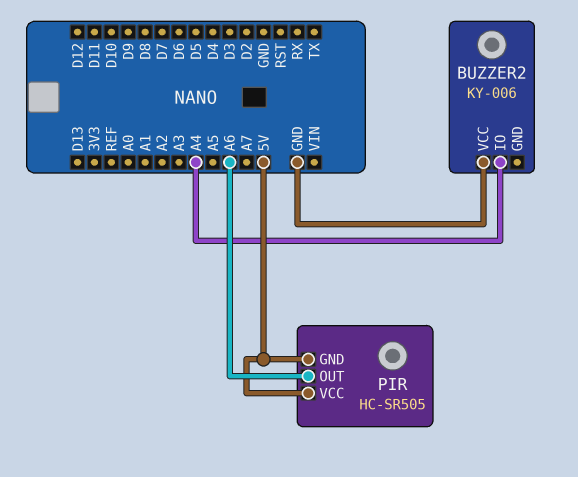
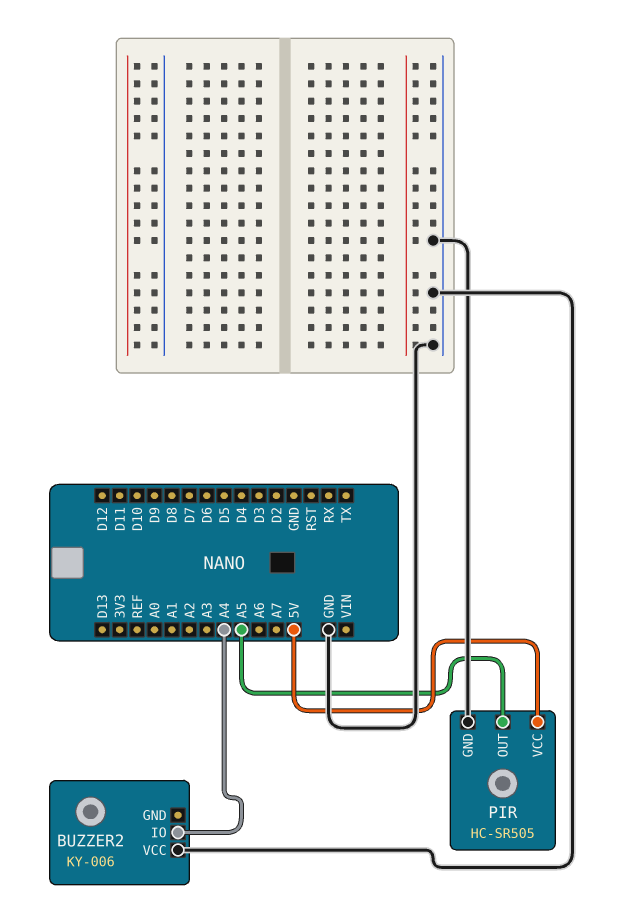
PIR pin GND: 5V -> GND
PIR pin OUT: A6 -> A5

